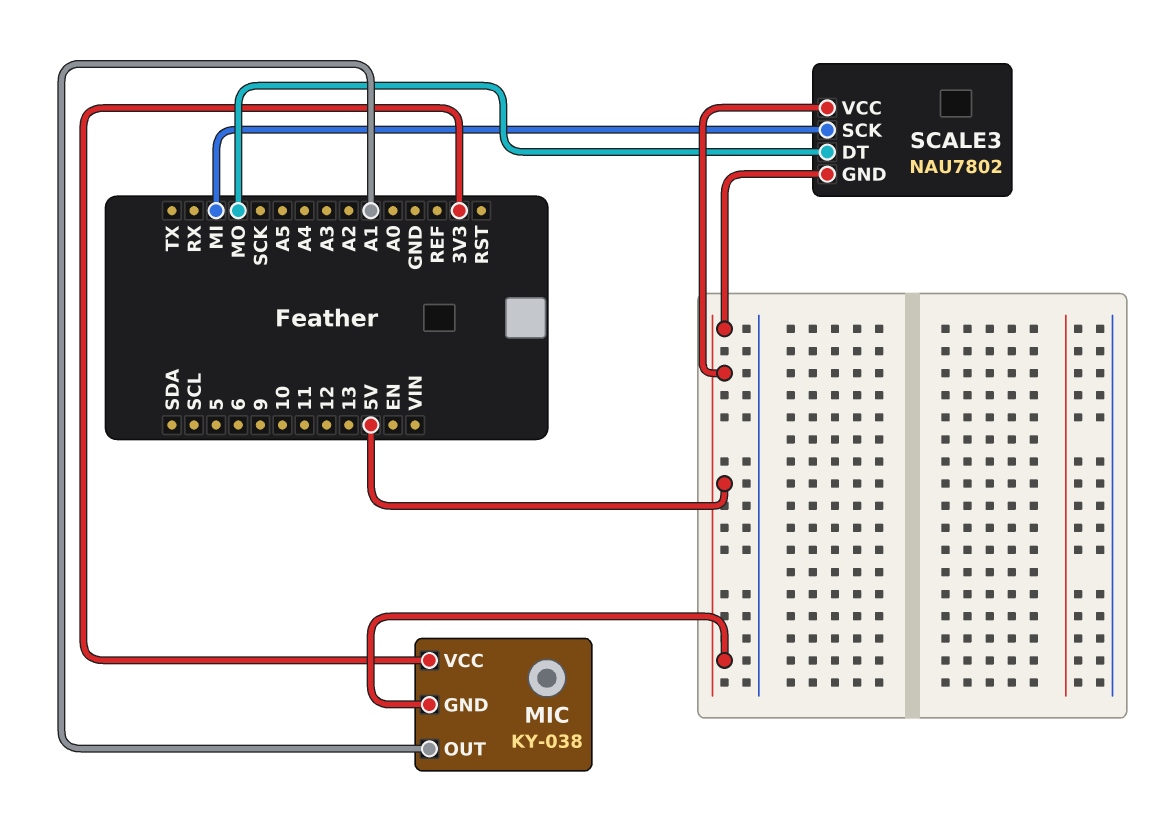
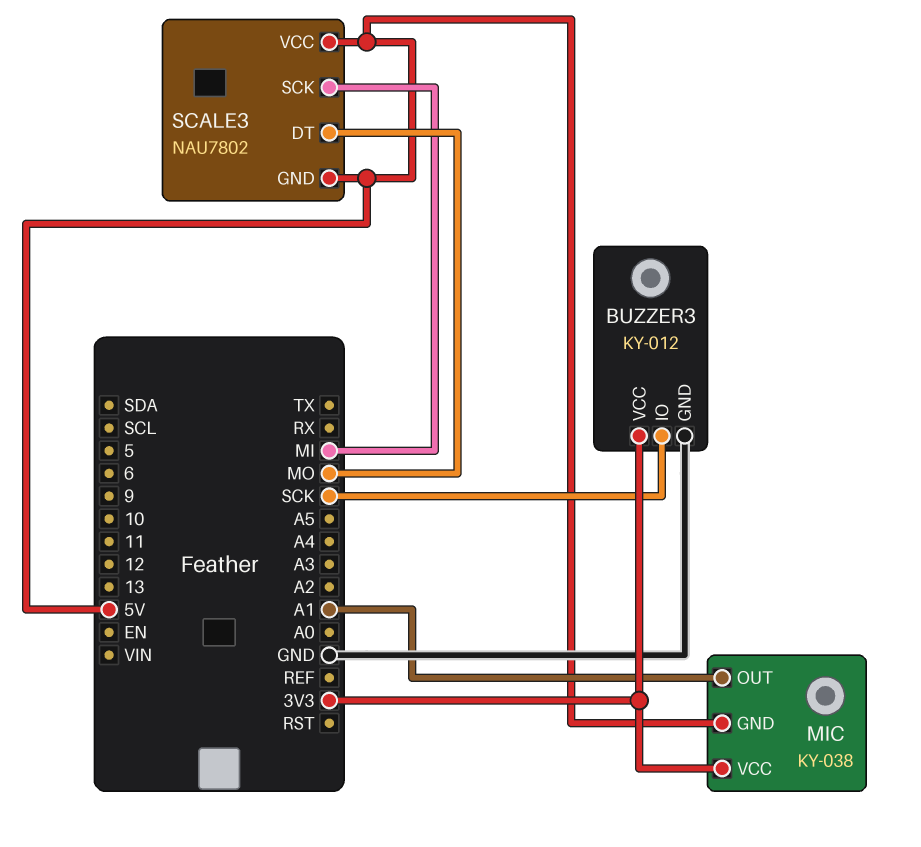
BUZZER3: none -> KY-012
BUZZER3 pin GND: none -> GND
BUZZER3 pin IO: none -> SCK
BUZZER3 pin VCC: none -> 3V3

